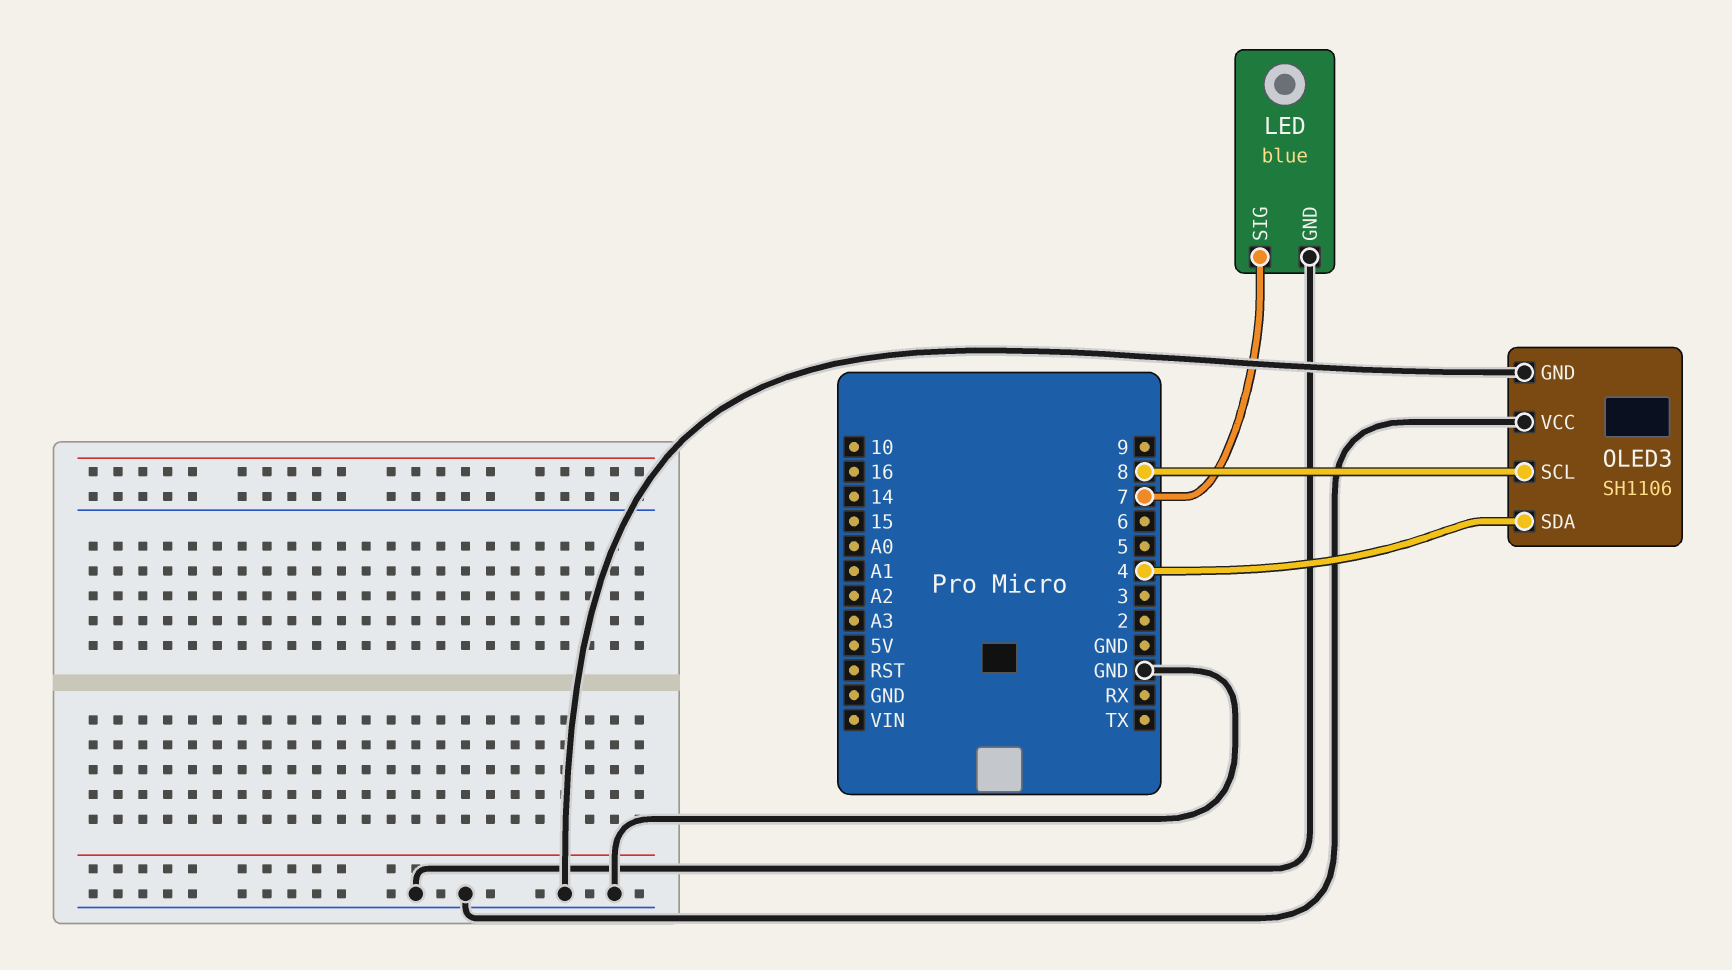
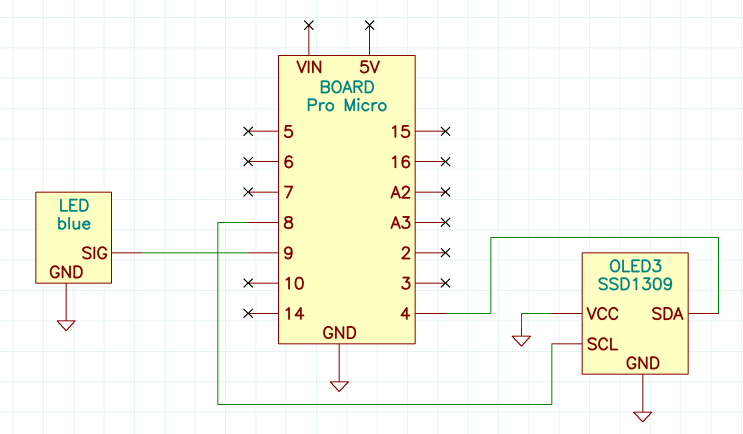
LED pin SIG: 7 -> 9
OLED3: SH1106 -> SSD1309

